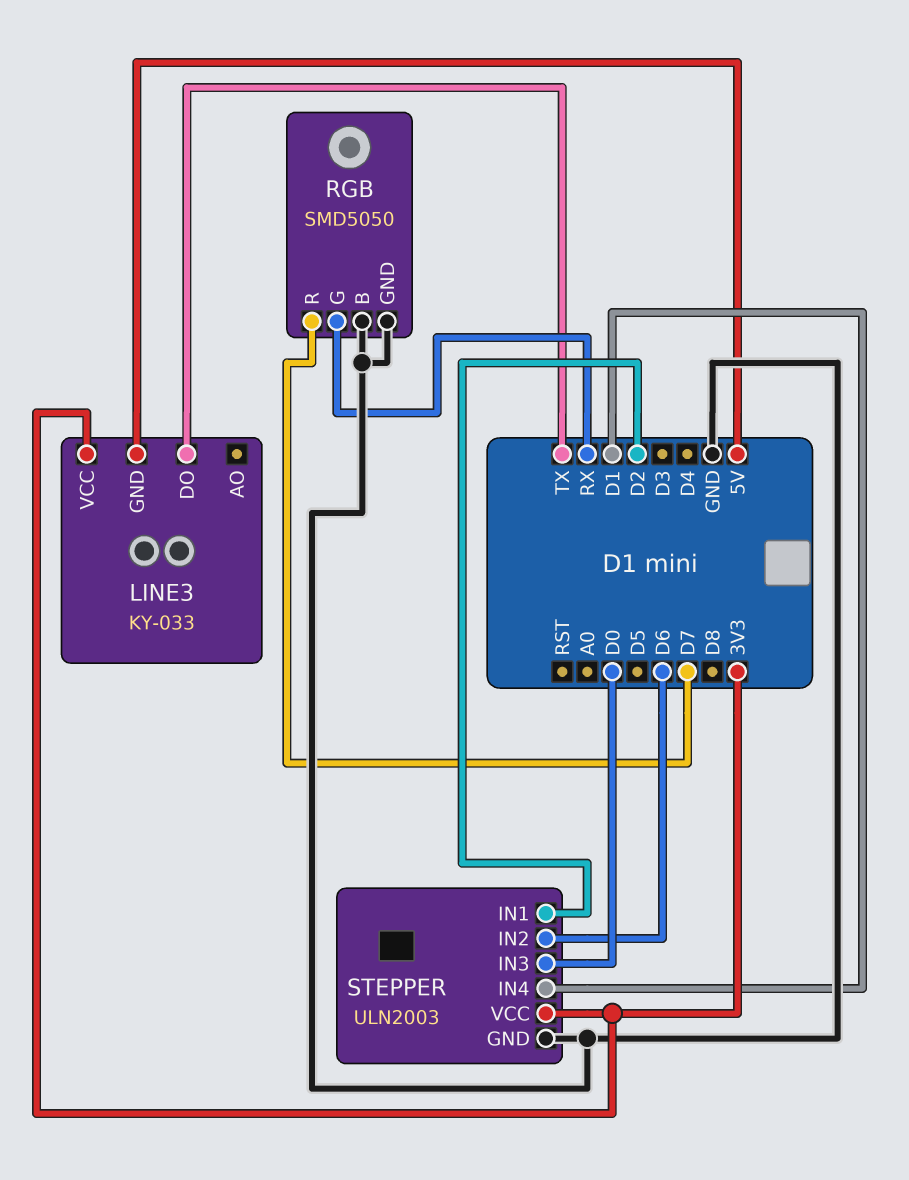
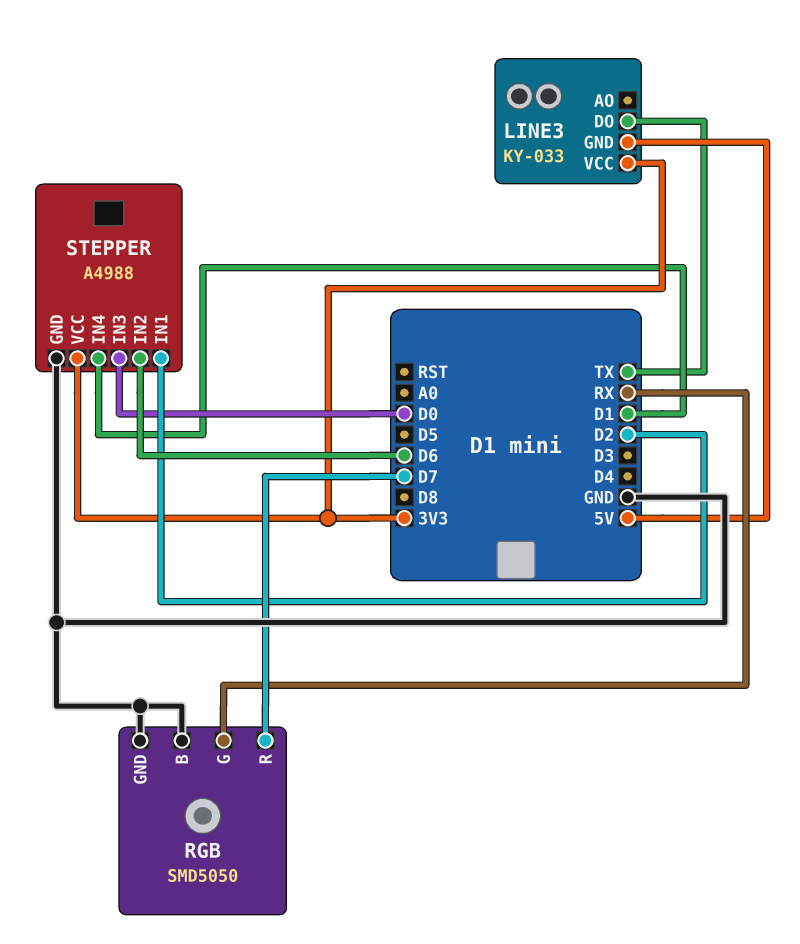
STEPPER: ULN2003 -> A4988

